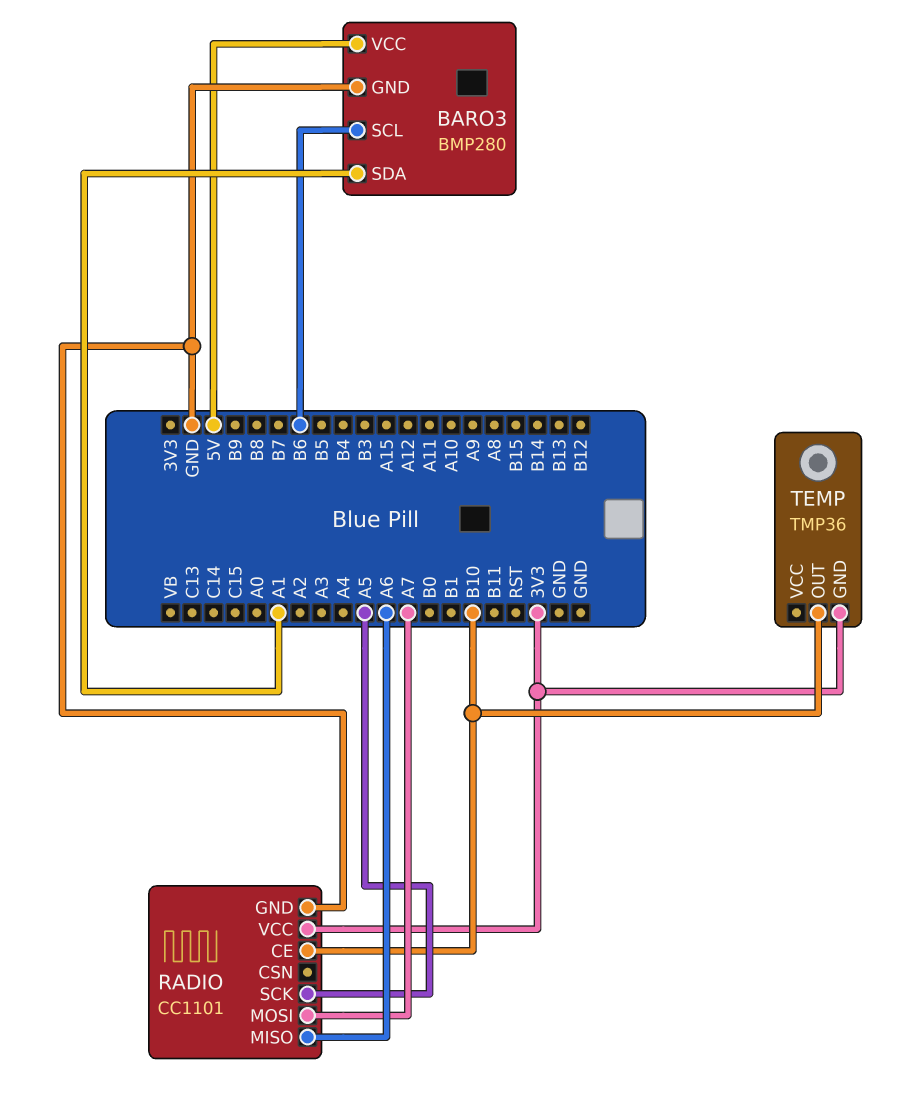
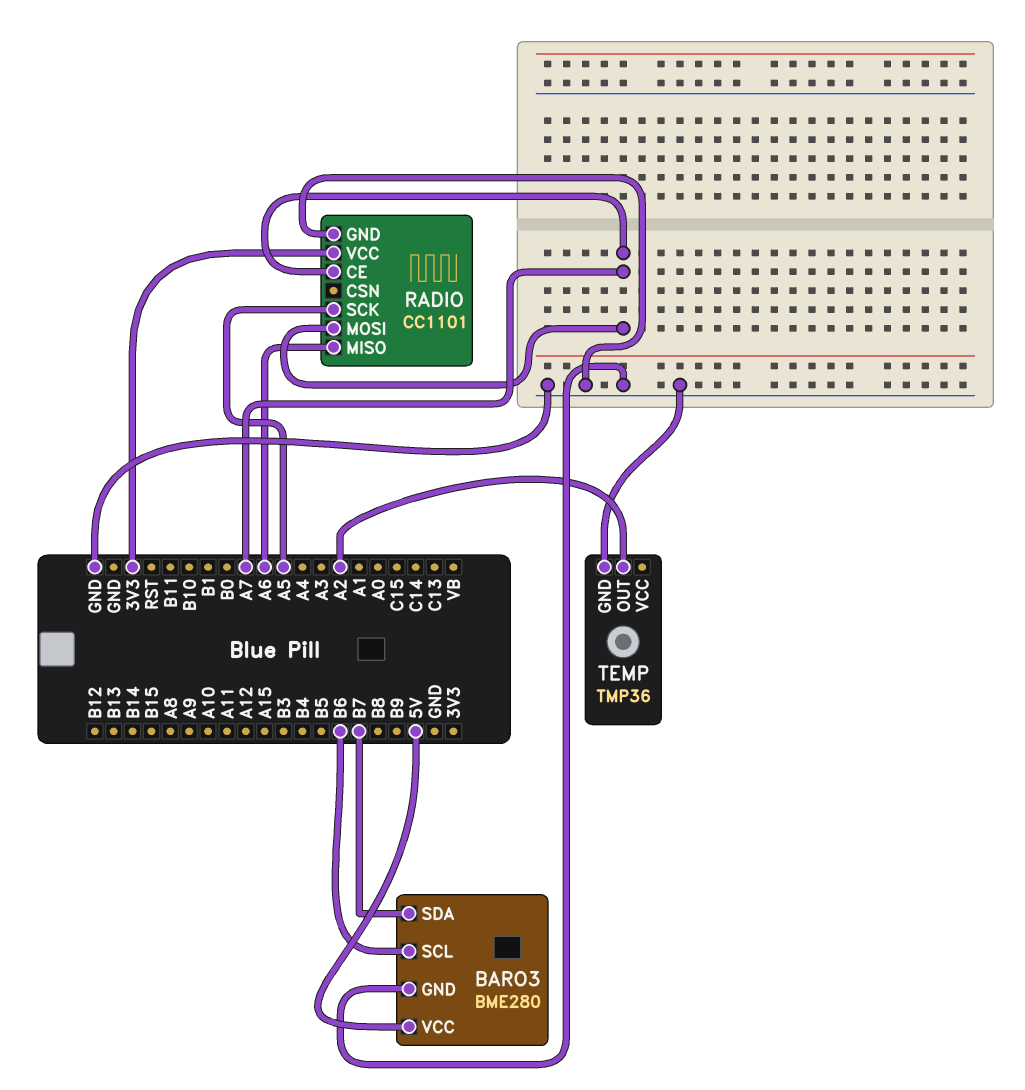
BARO3: BMP280 -> BME280
BARO3 pin SDA: A1 -> B7
RADIO pin CE: B10 -> A7
TEMP pin GND: 3V3 -> GND
TEMP pin OUT: B10 -> A2

